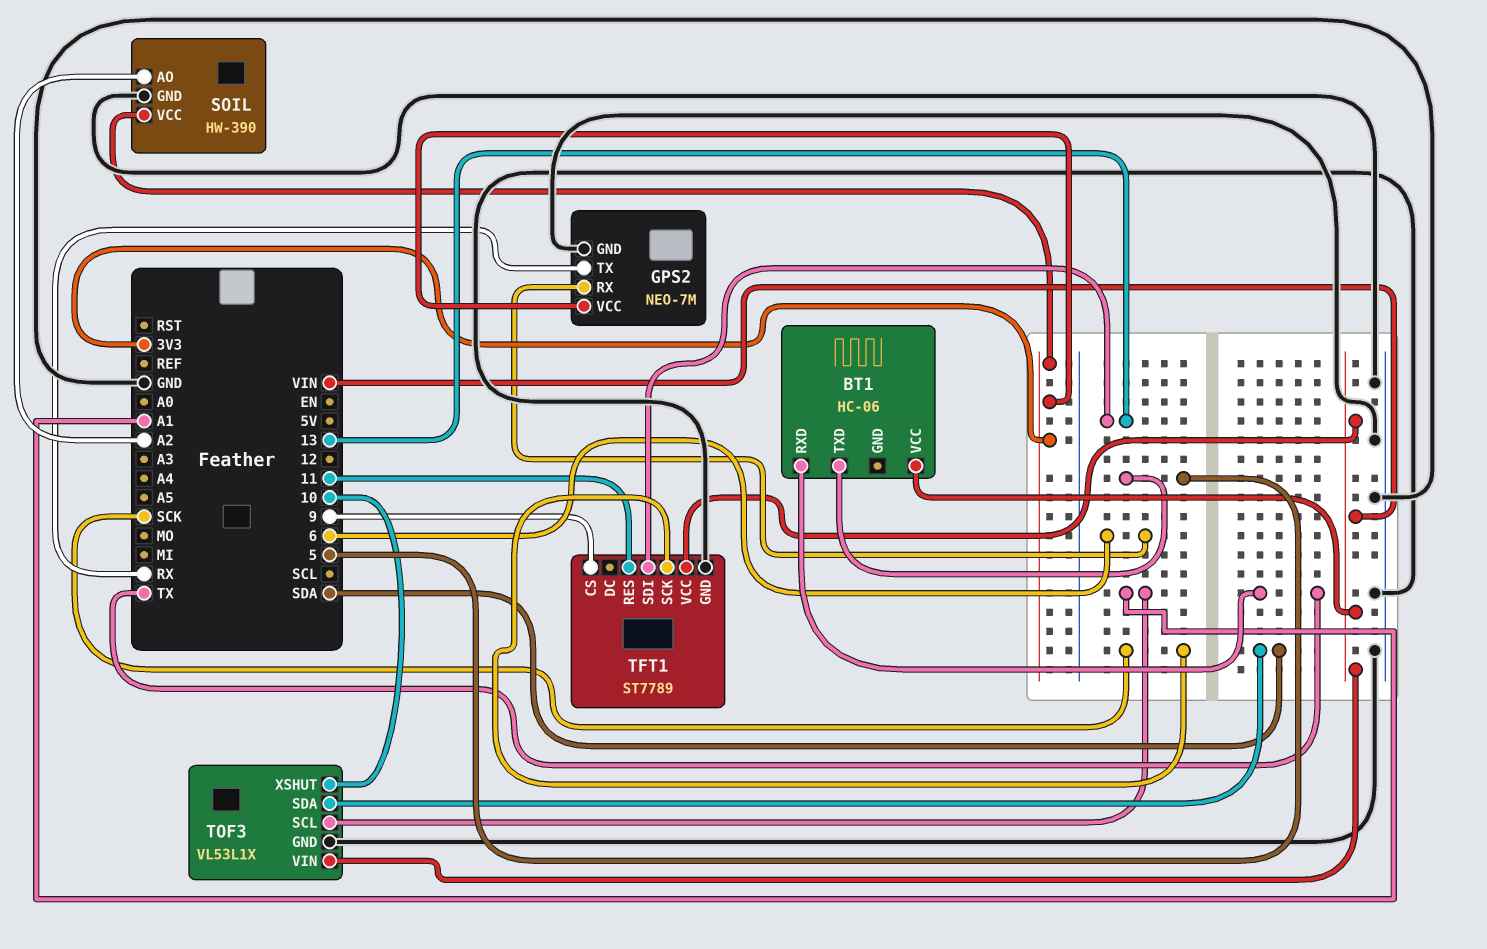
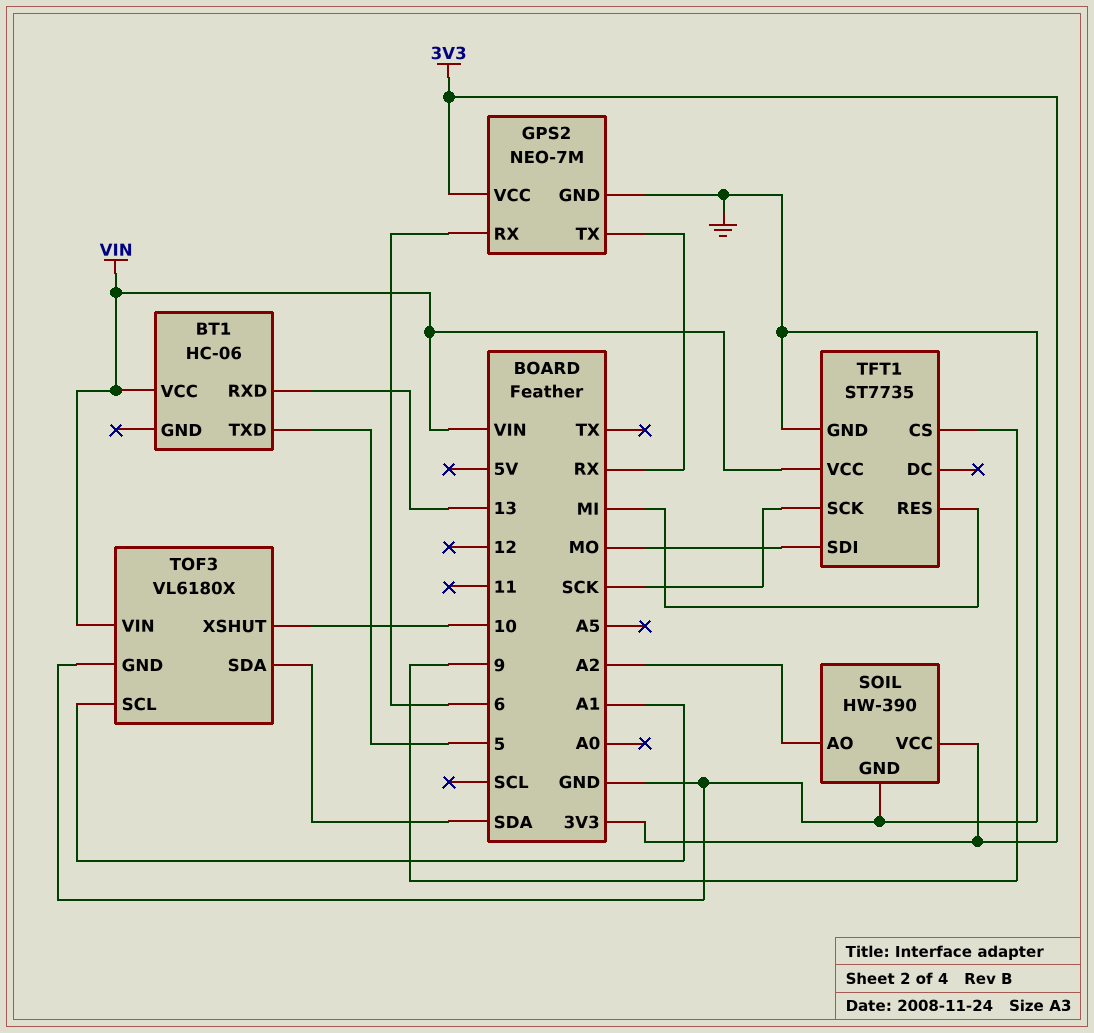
BT1 pin RXD: TX -> 13
TFT1: ST7789 -> ST7735
TFT1 pin RES: 11 -> MI
TFT1 pin SDI: 13 -> MO
TOF3: VL53L1X -> VL6180X

